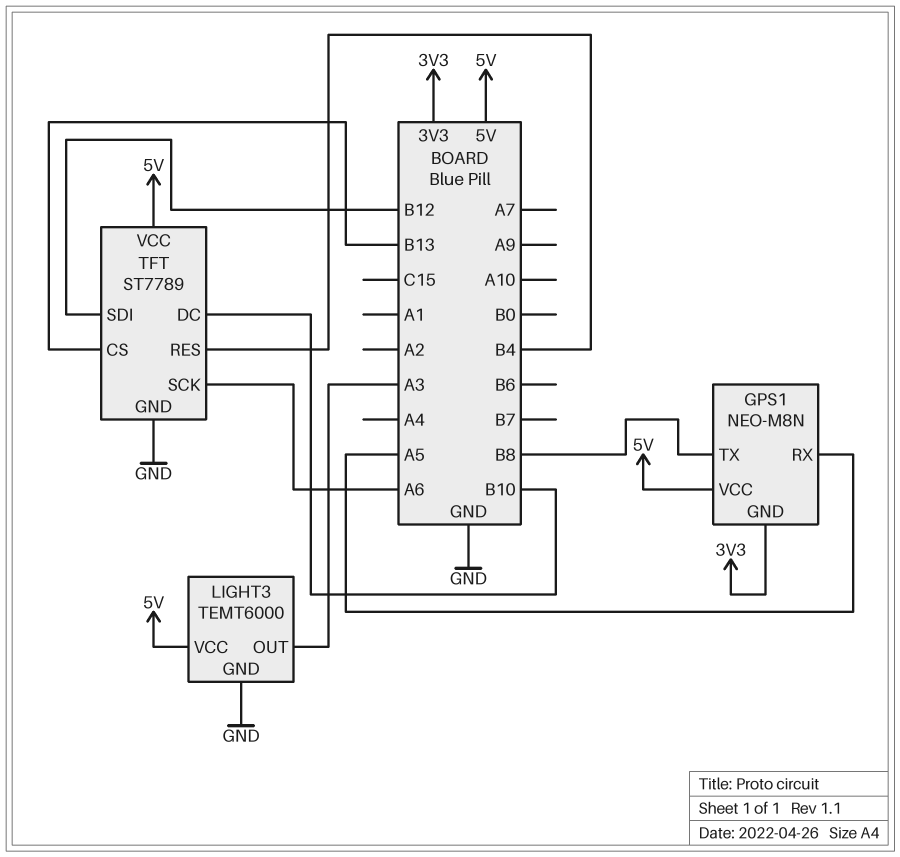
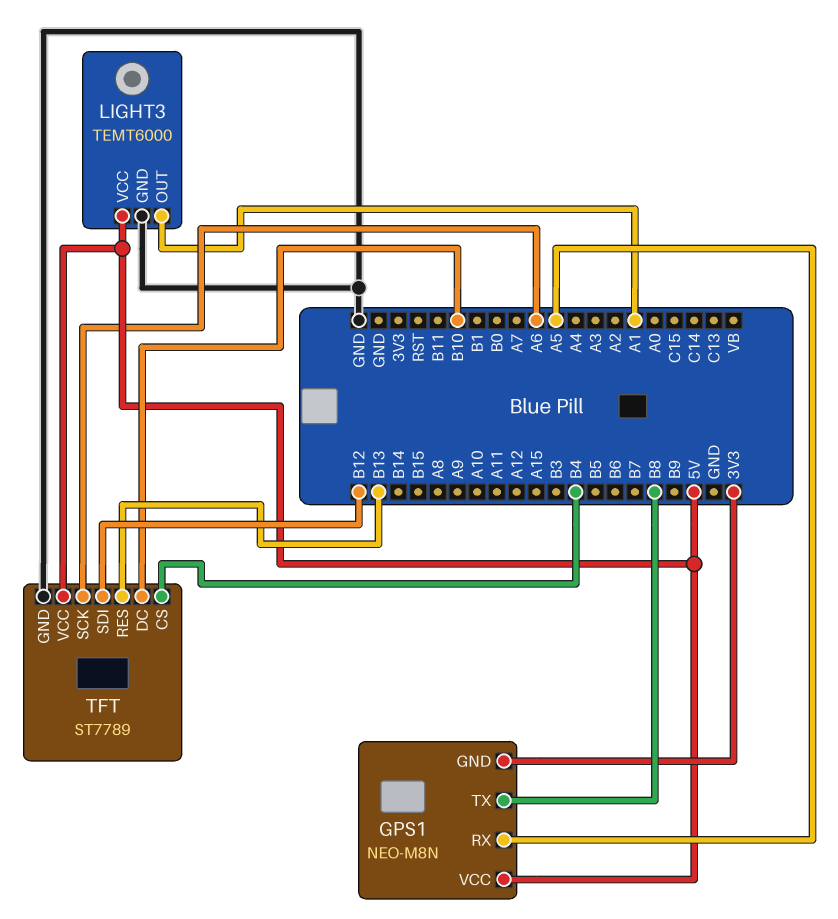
LIGHT3 pin OUT: A3 -> A1
TFT pin CS: B13 -> B4
TFT pin RES: B4 -> B13

